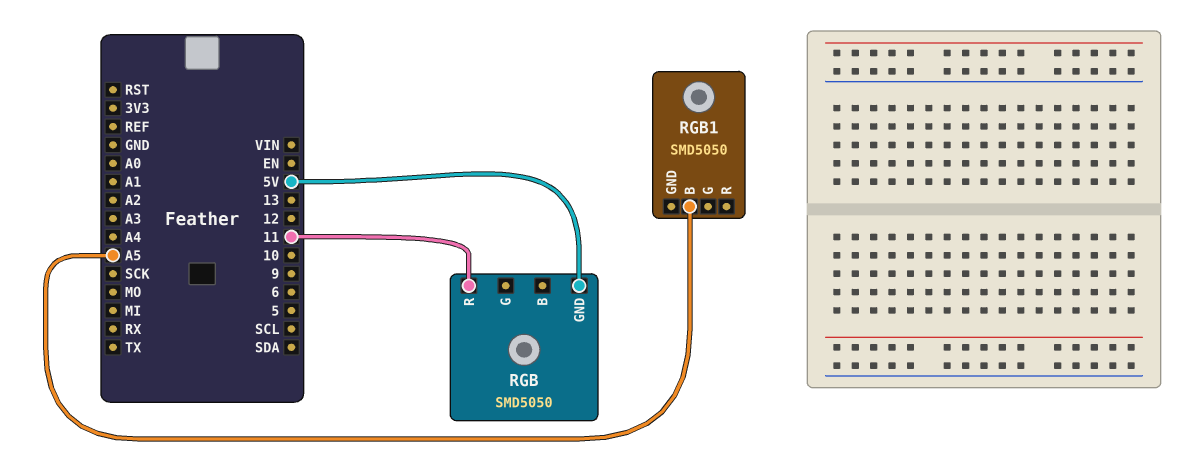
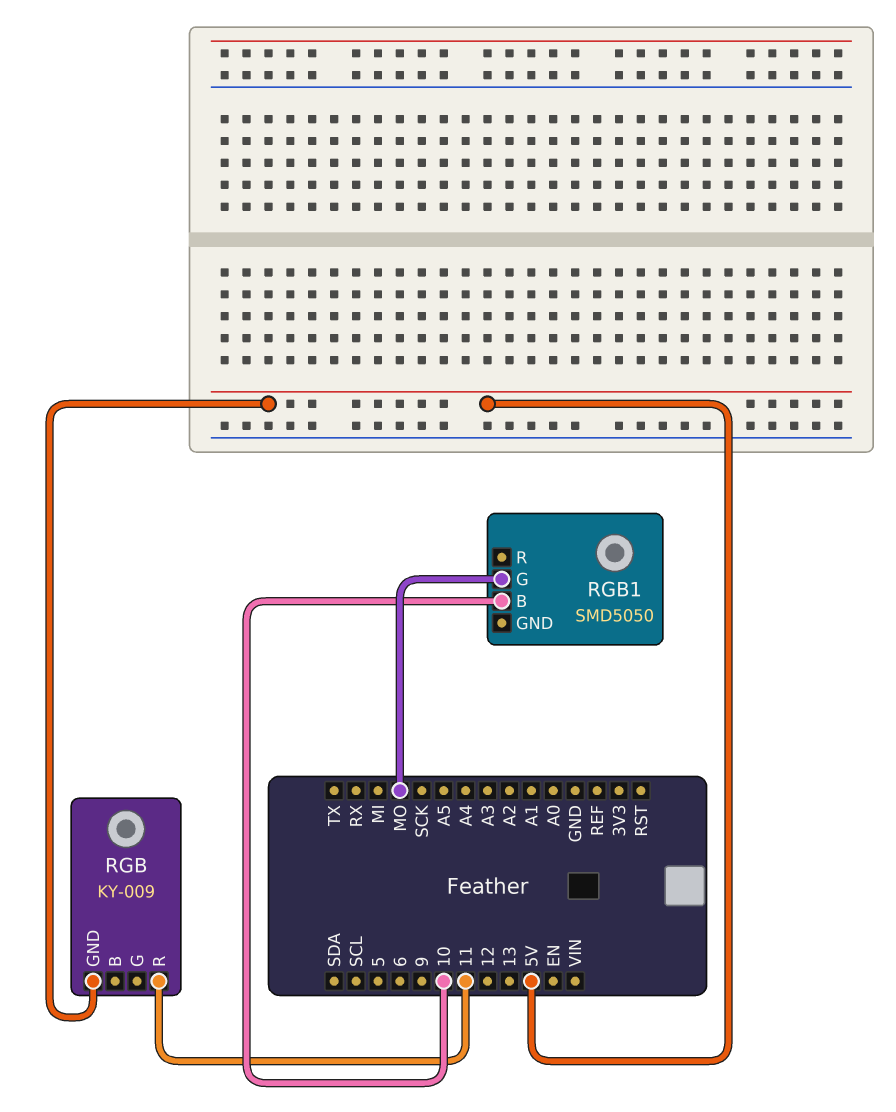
RGB: SMD5050 -> KY-009
RGB1 pin B: A5 -> 10
RGB1 pin G: none -> MO

